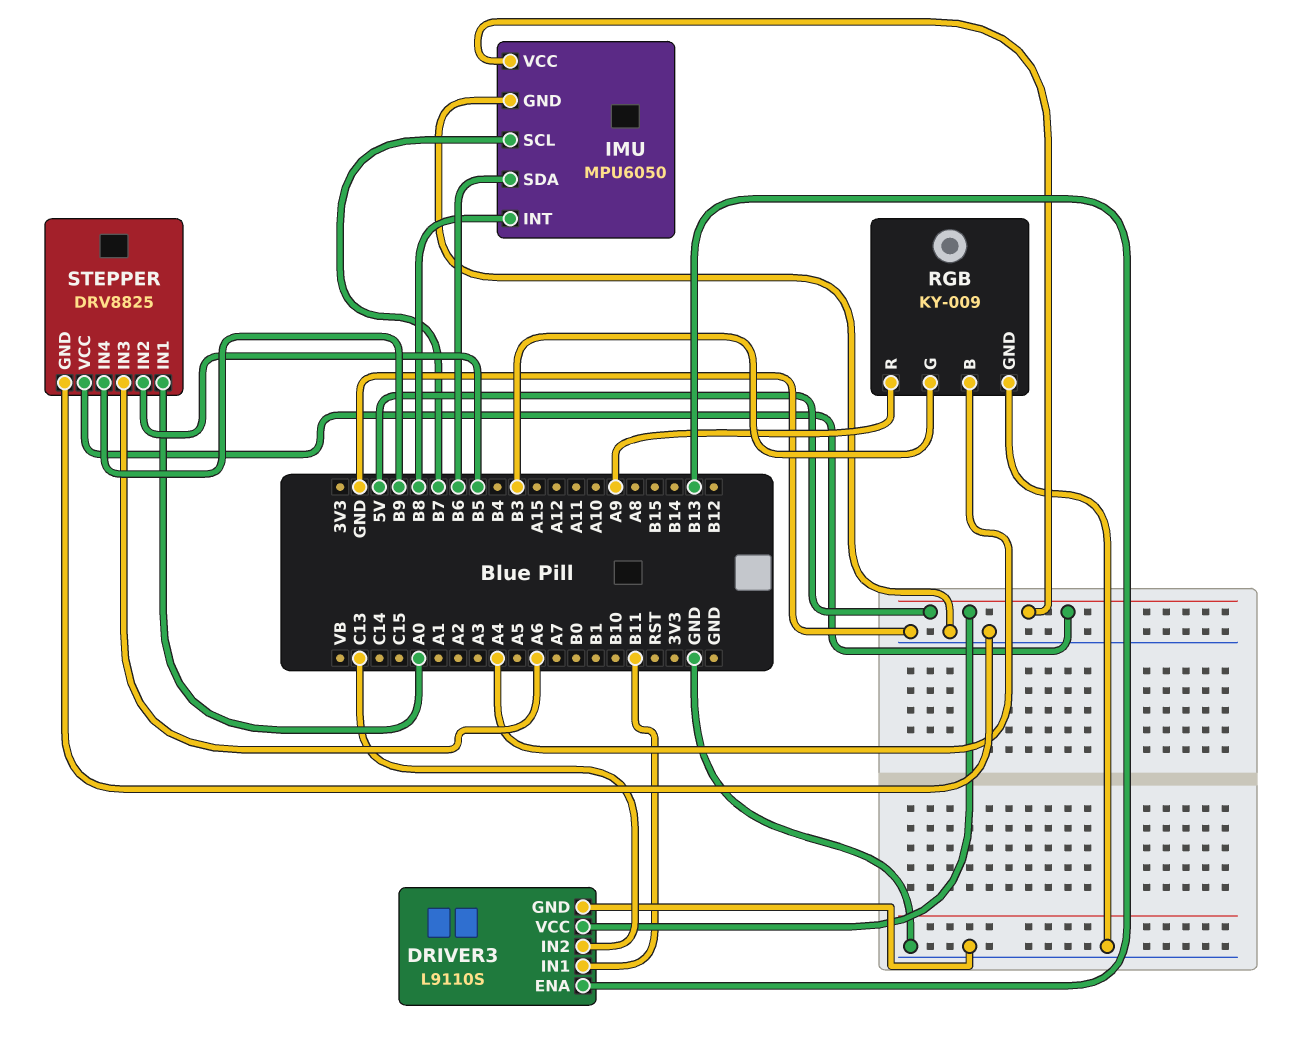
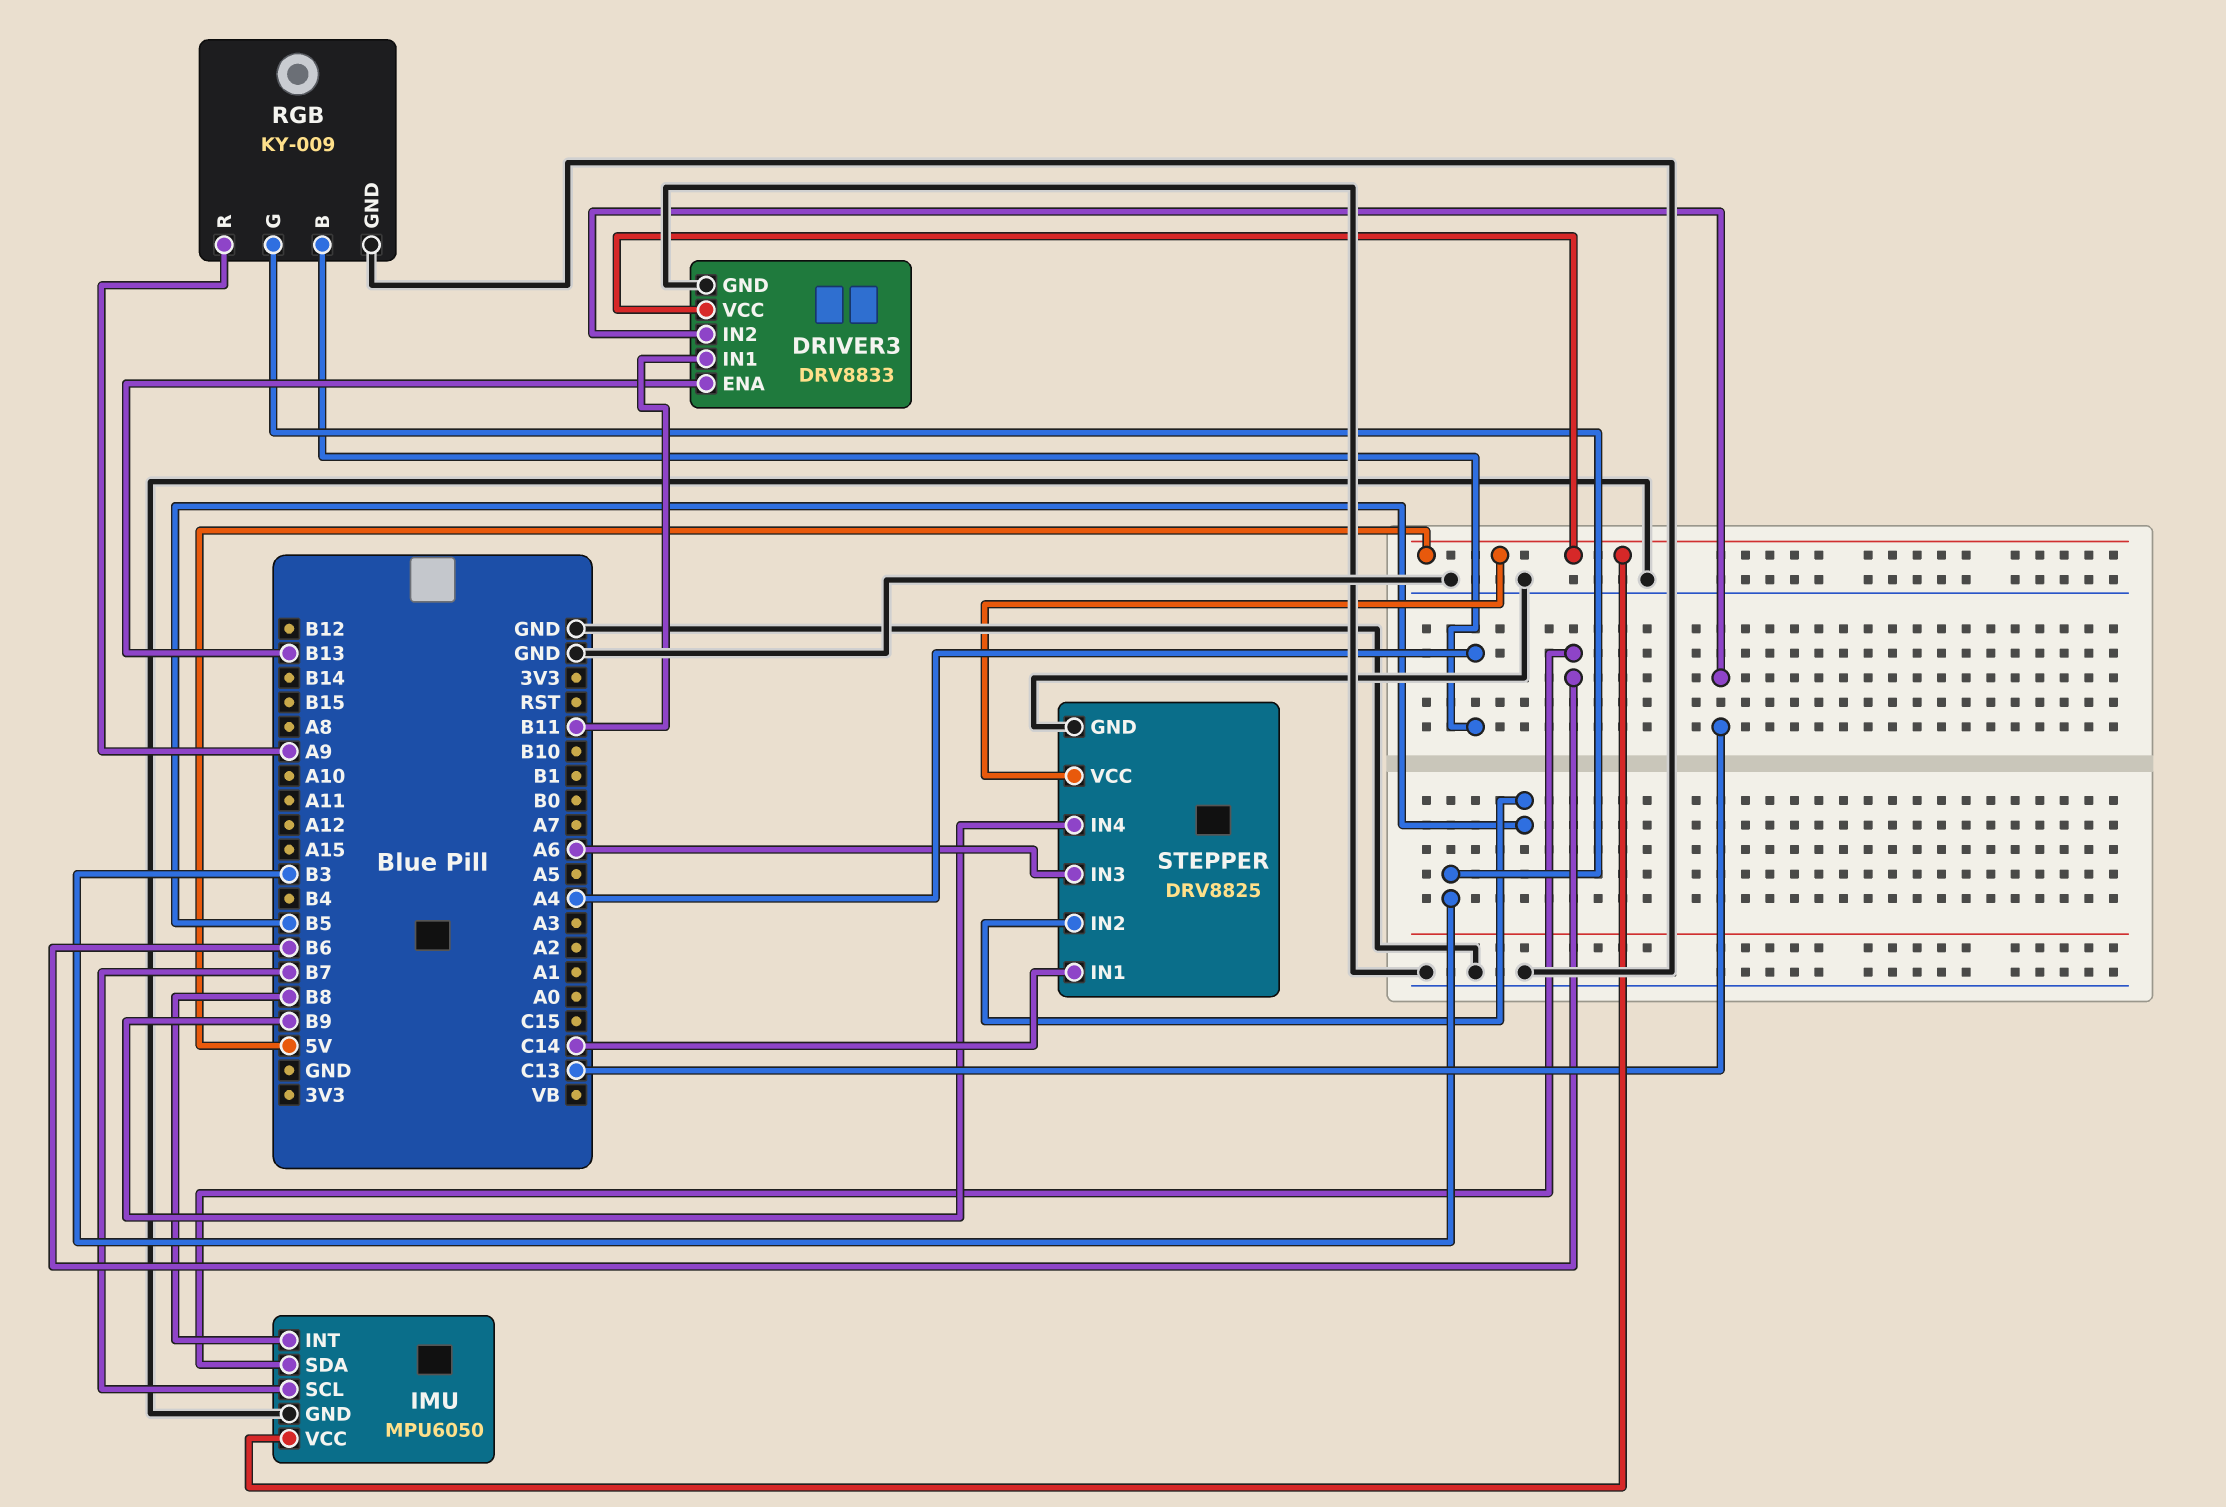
DRIVER3: L9110S -> DRV8833
STEPPER pin IN1: A0 -> C14

